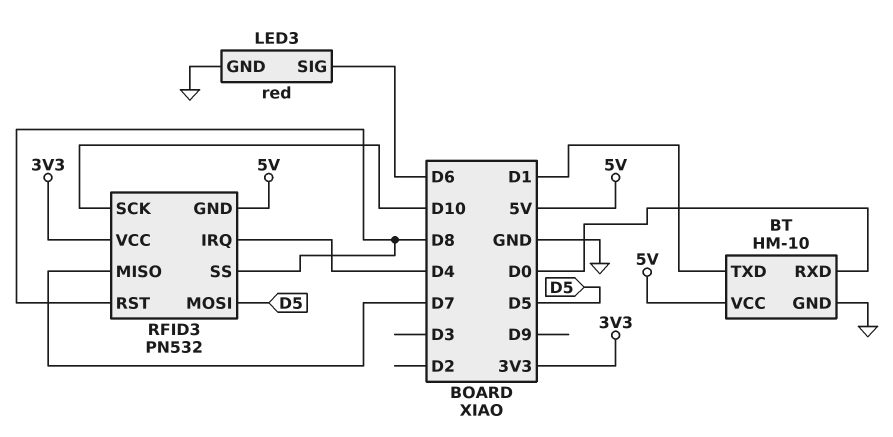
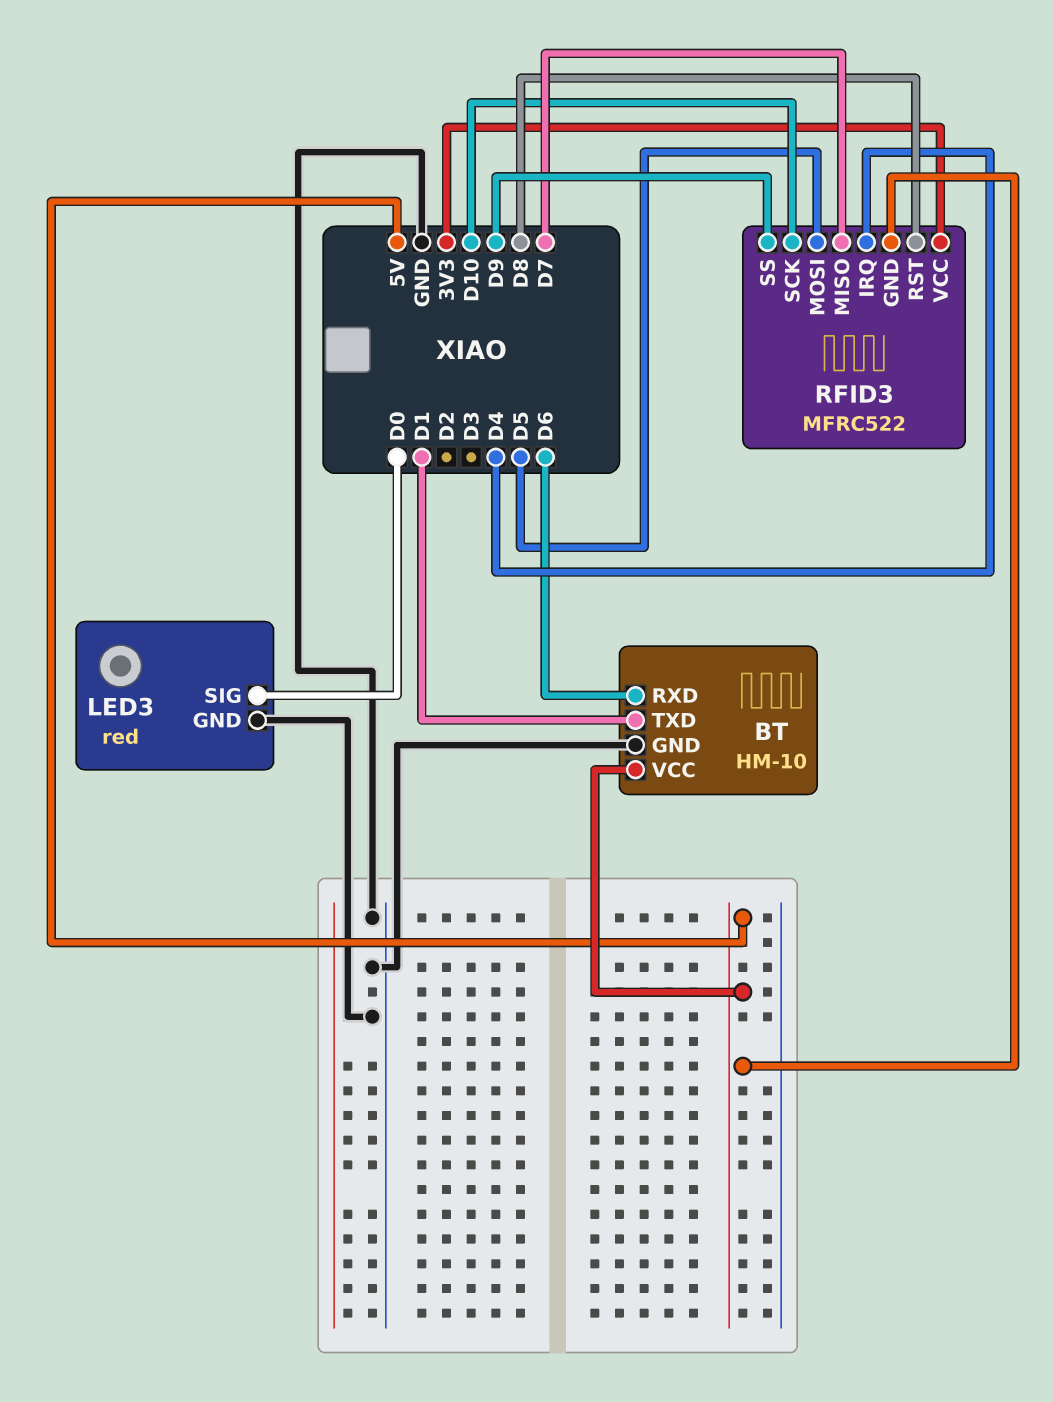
BT pin RXD: D0 -> D6
LED3 pin SIG: D6 -> D0
RFID3: PN532 -> MFRC522
RFID3 pin SS: D8 -> D9

